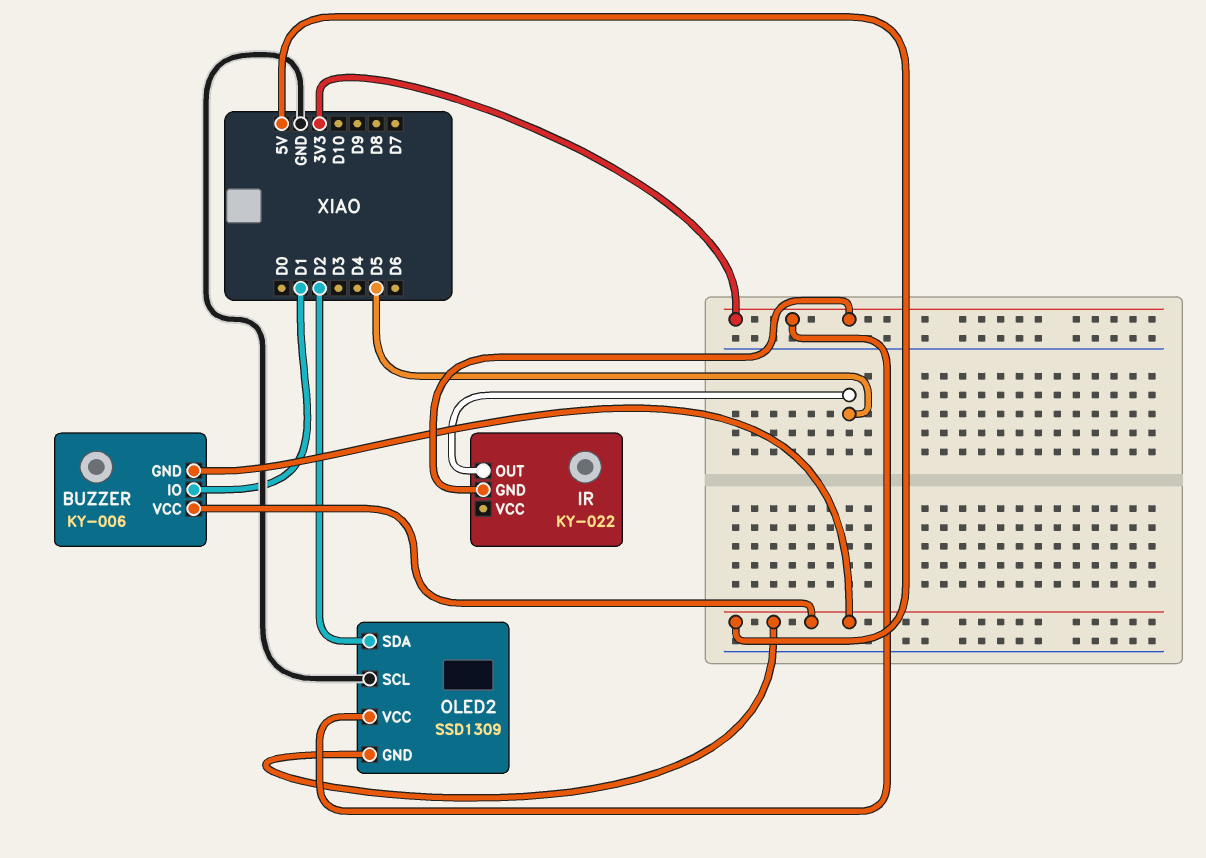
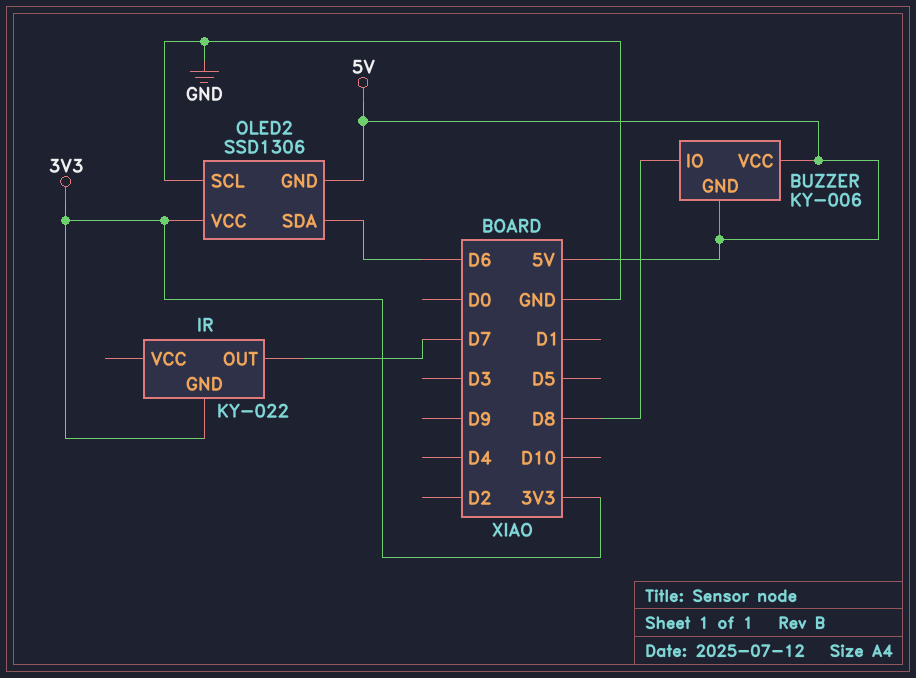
BUZZER pin IO: D1 -> D8
IR pin OUT: D5 -> D7
OLED2: SSD1309 -> SSD1306
OLED2 pin SDA: D2 -> D6

